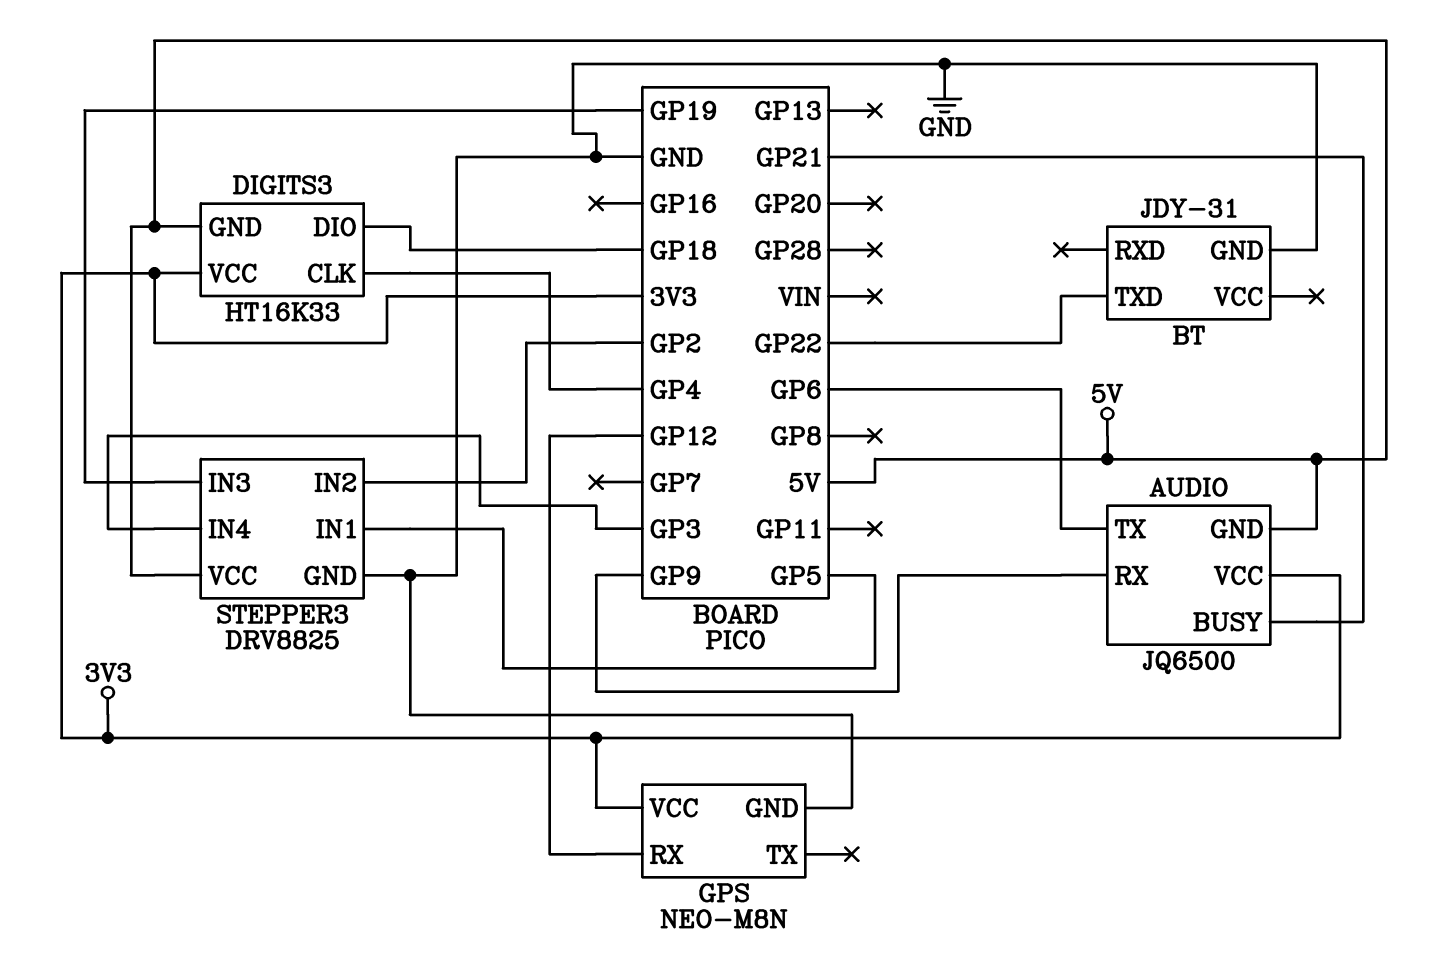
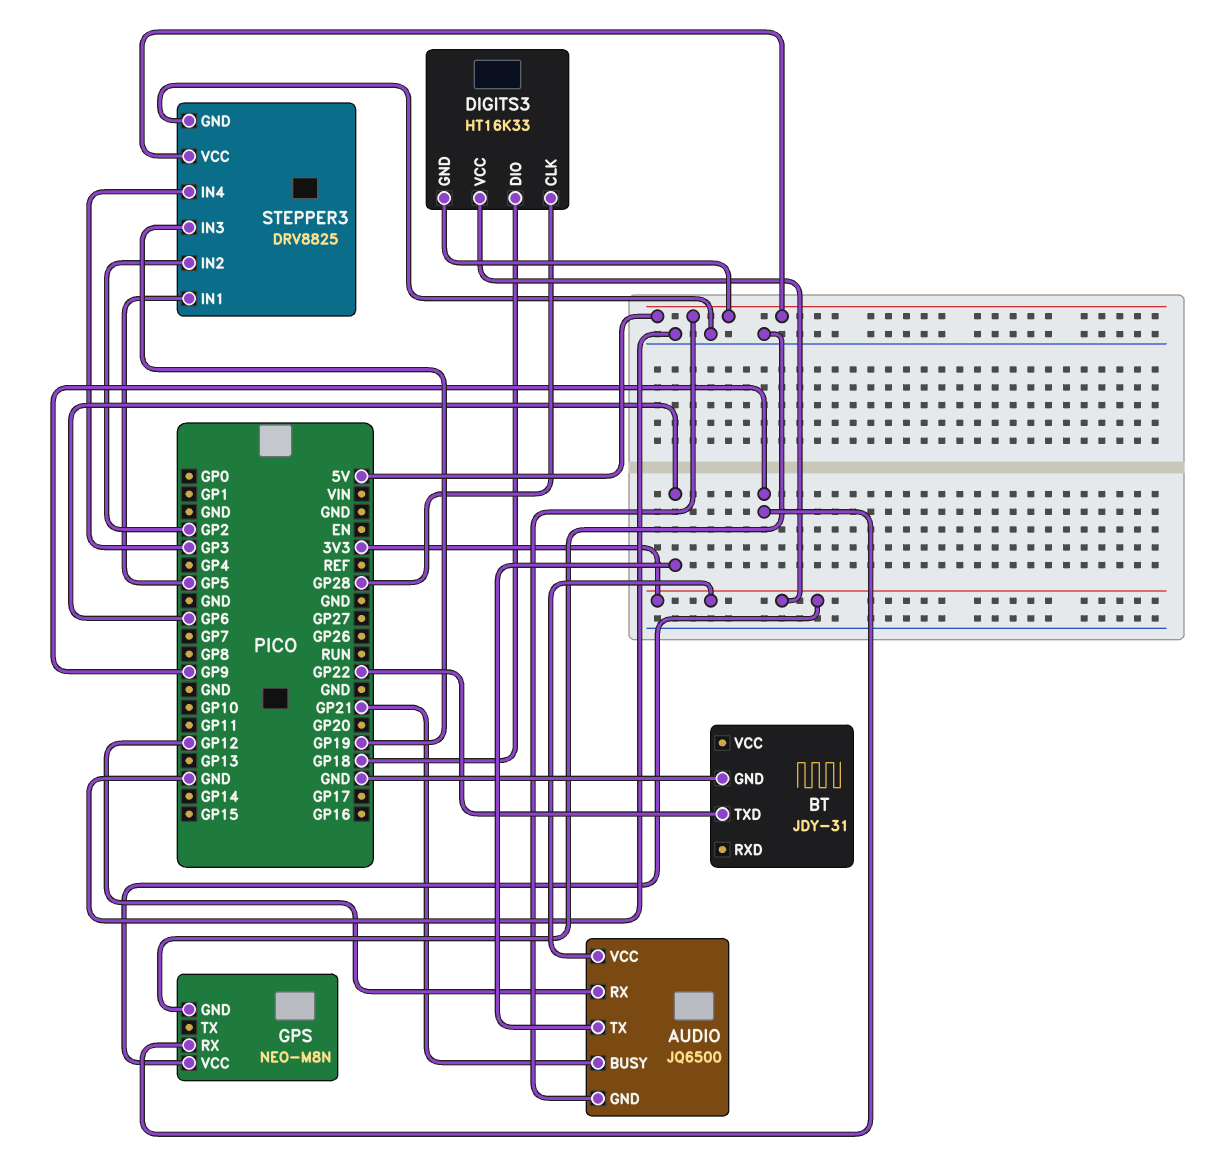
AUDIO pin RX: GP9 -> GP12
DIGITS3 pin CLK: GP4 -> GP28
GPS pin RX: GP12 -> GP9

